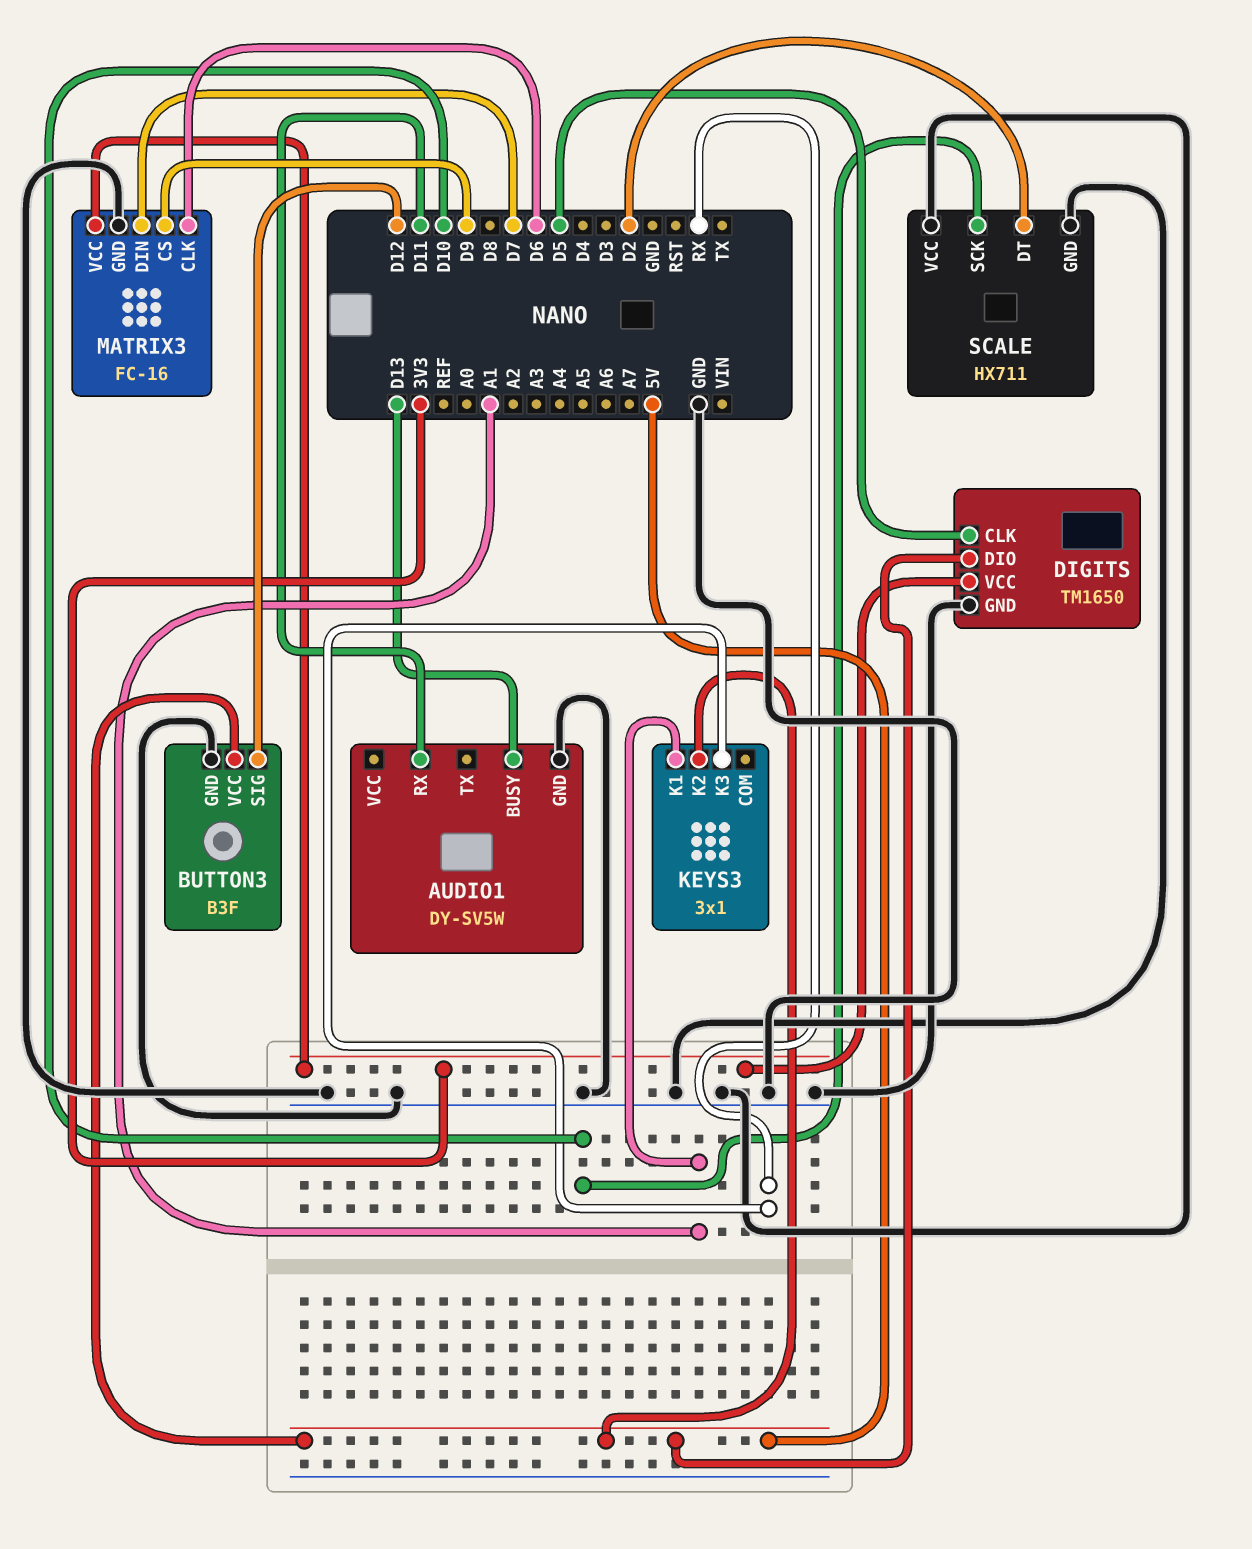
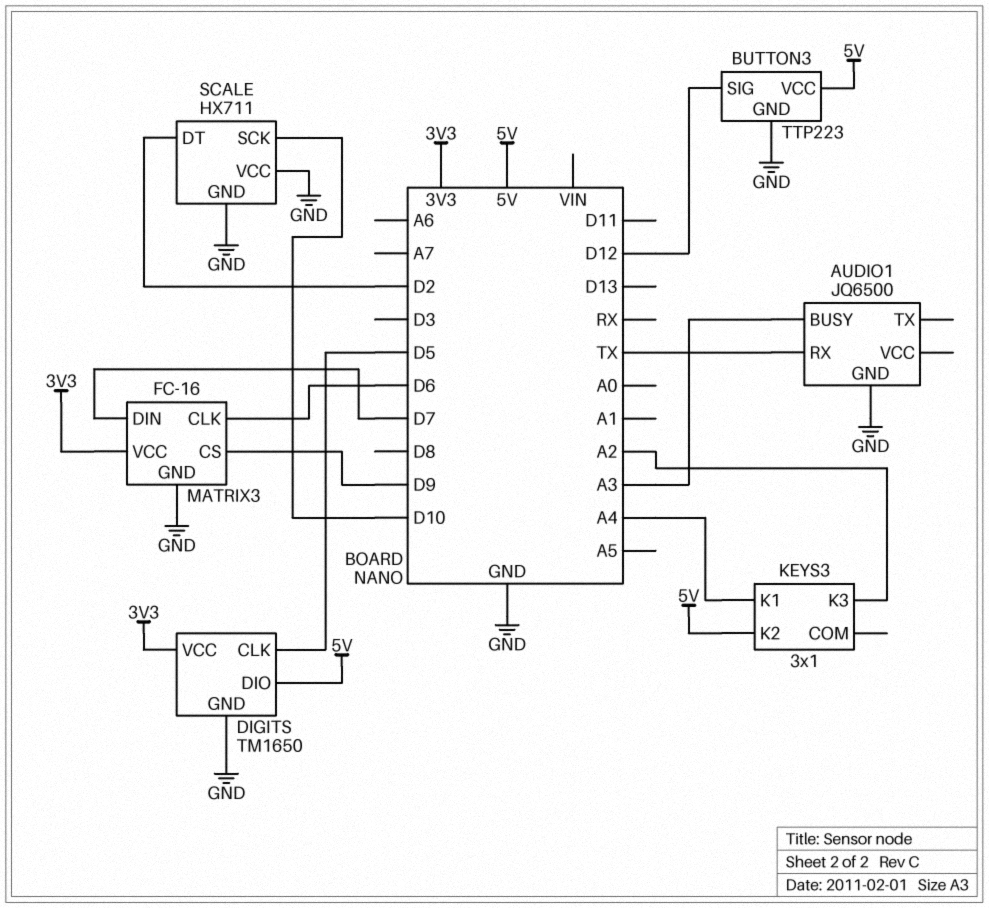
AUDIO1: DY-SV5W -> JQ6500
AUDIO1 pin BUSY: D13 -> A3
AUDIO1 pin RX: D11 -> TX
BUTTON3: B3F -> TTP223
KEYS3 pin K1: A1 -> A4
KEYS3 pin K3: RX -> A2

